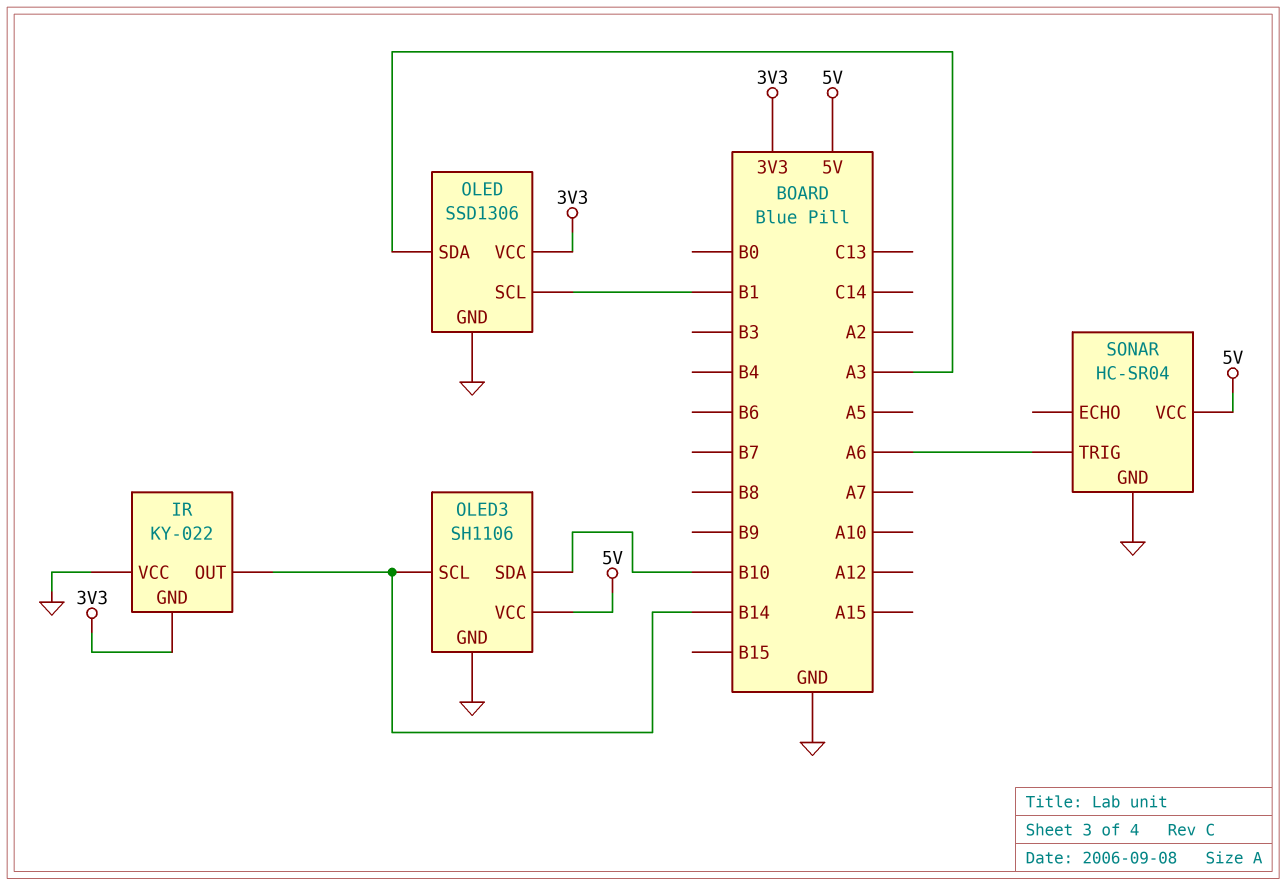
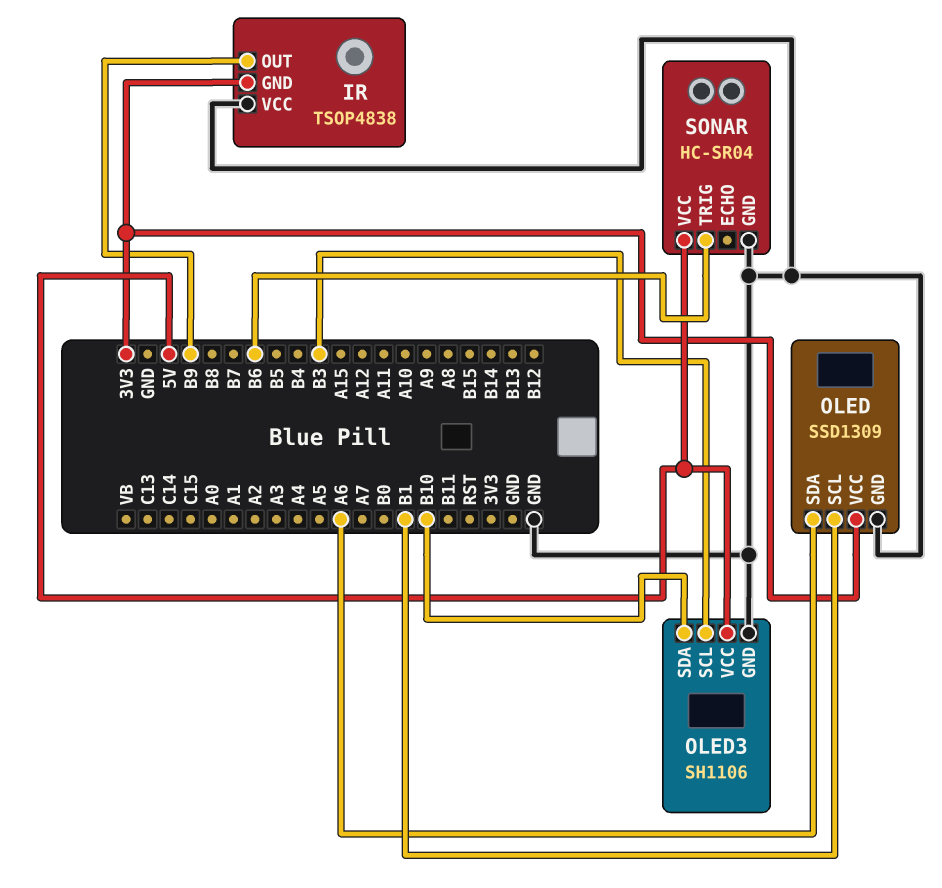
IR: KY-022 -> TSOP4838
IR pin OUT: B14 -> B9
OLED: SSD1306 -> SSD1309
OLED pin SDA: A3 -> A6
OLED3 pin SCL: B14 -> B3
SONAR pin TRIG: A6 -> B6

